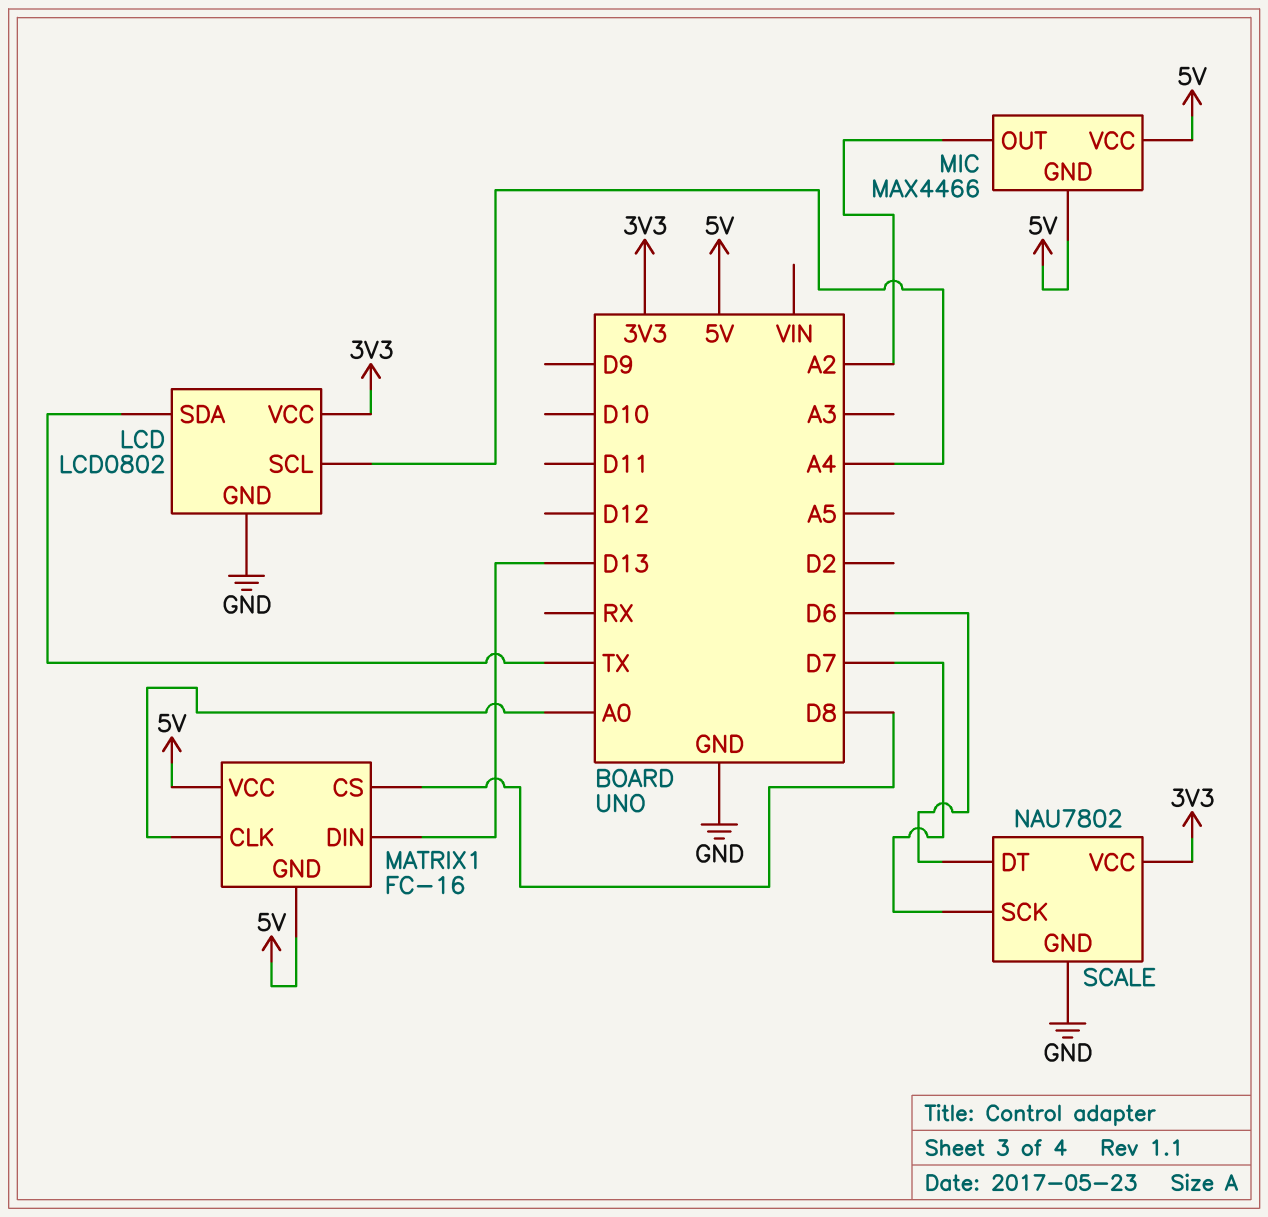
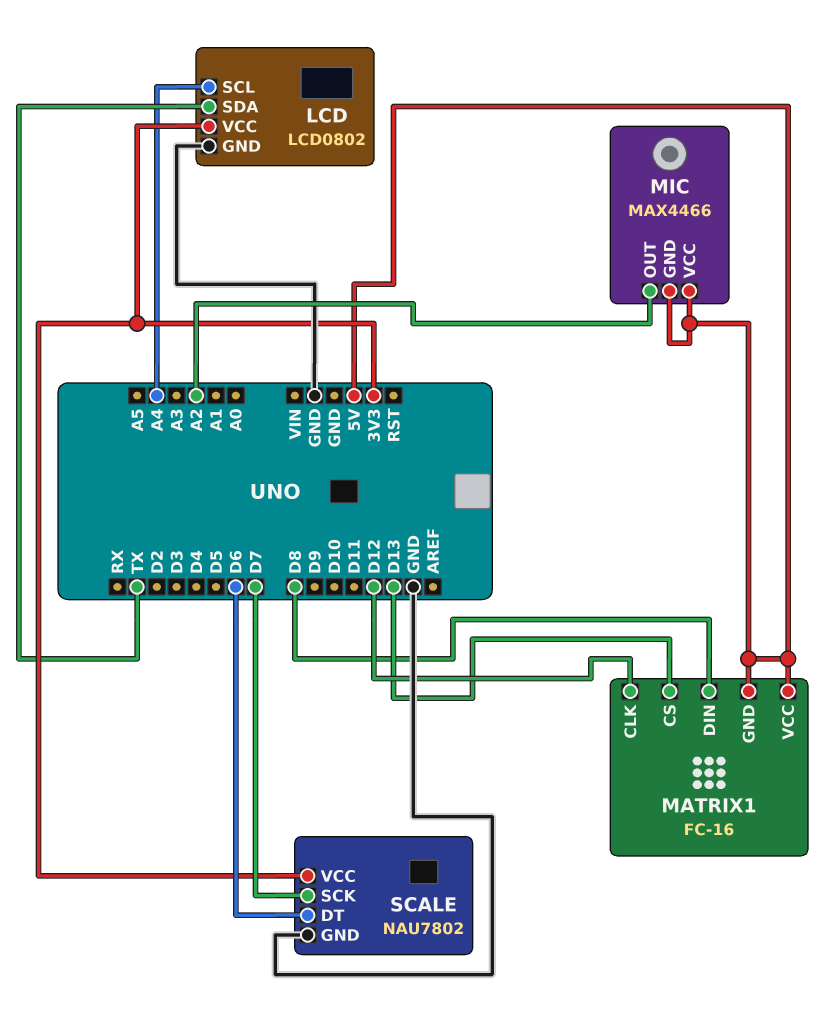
MATRIX1 pin CLK: A0 -> D12
MATRIX1 pin CS: D8 -> D13
MATRIX1 pin DIN: D13 -> D8

